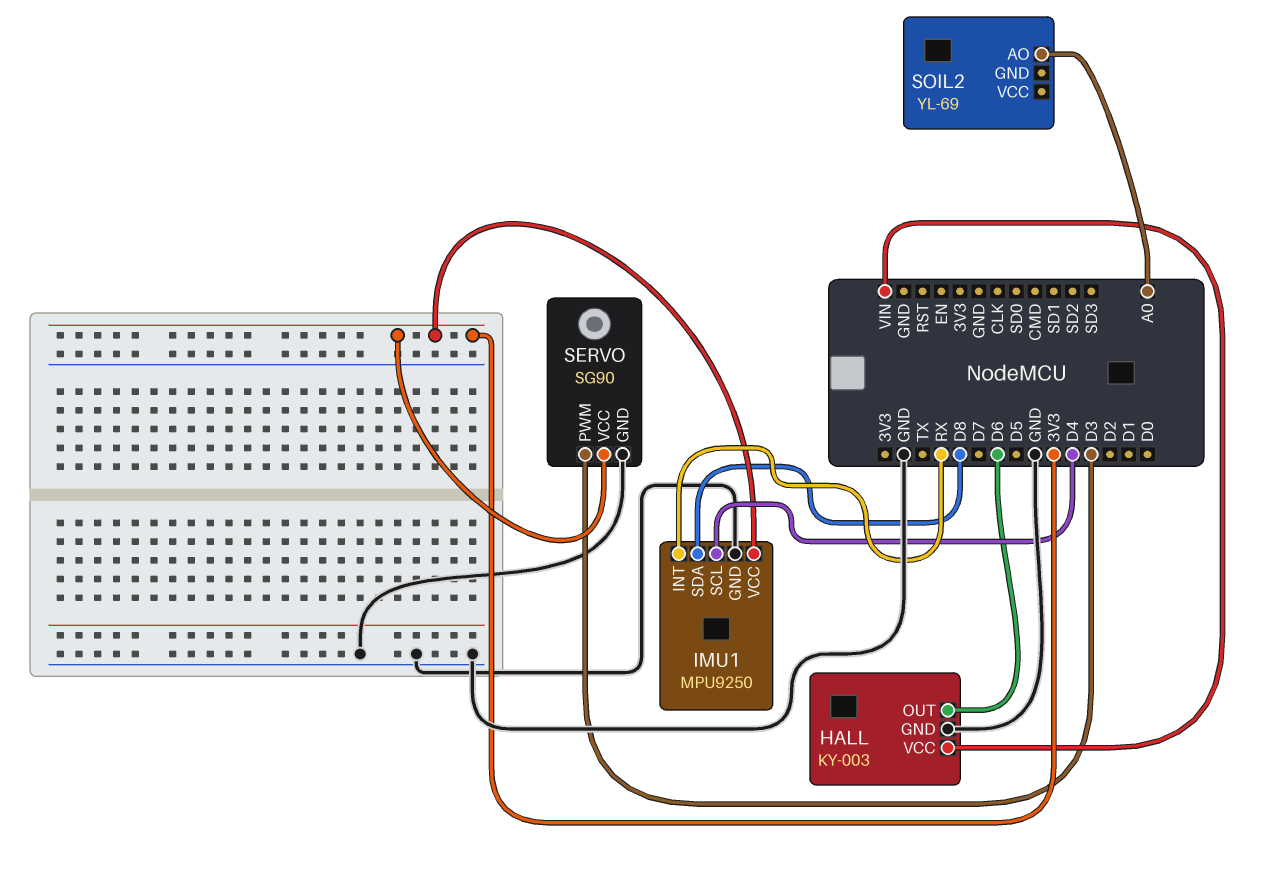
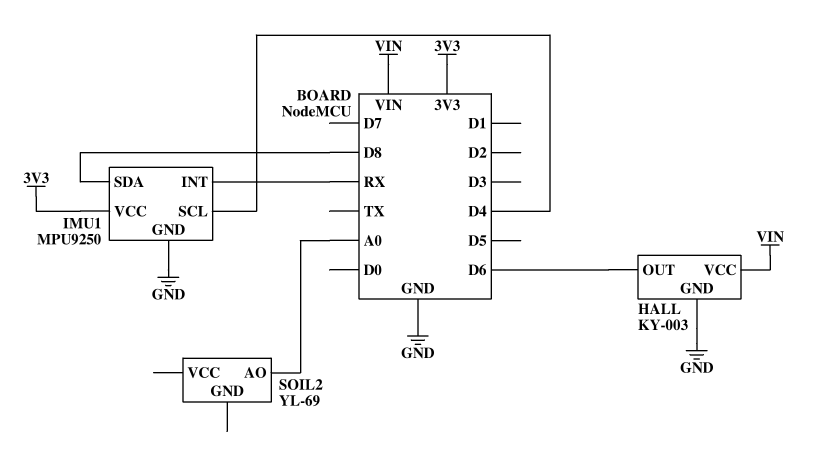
SERVO: SG90 -> none
SERVO pin GND: GND -> none
SERVO pin PWM: D3 -> none
SERVO pin VCC: 3V3 -> none

